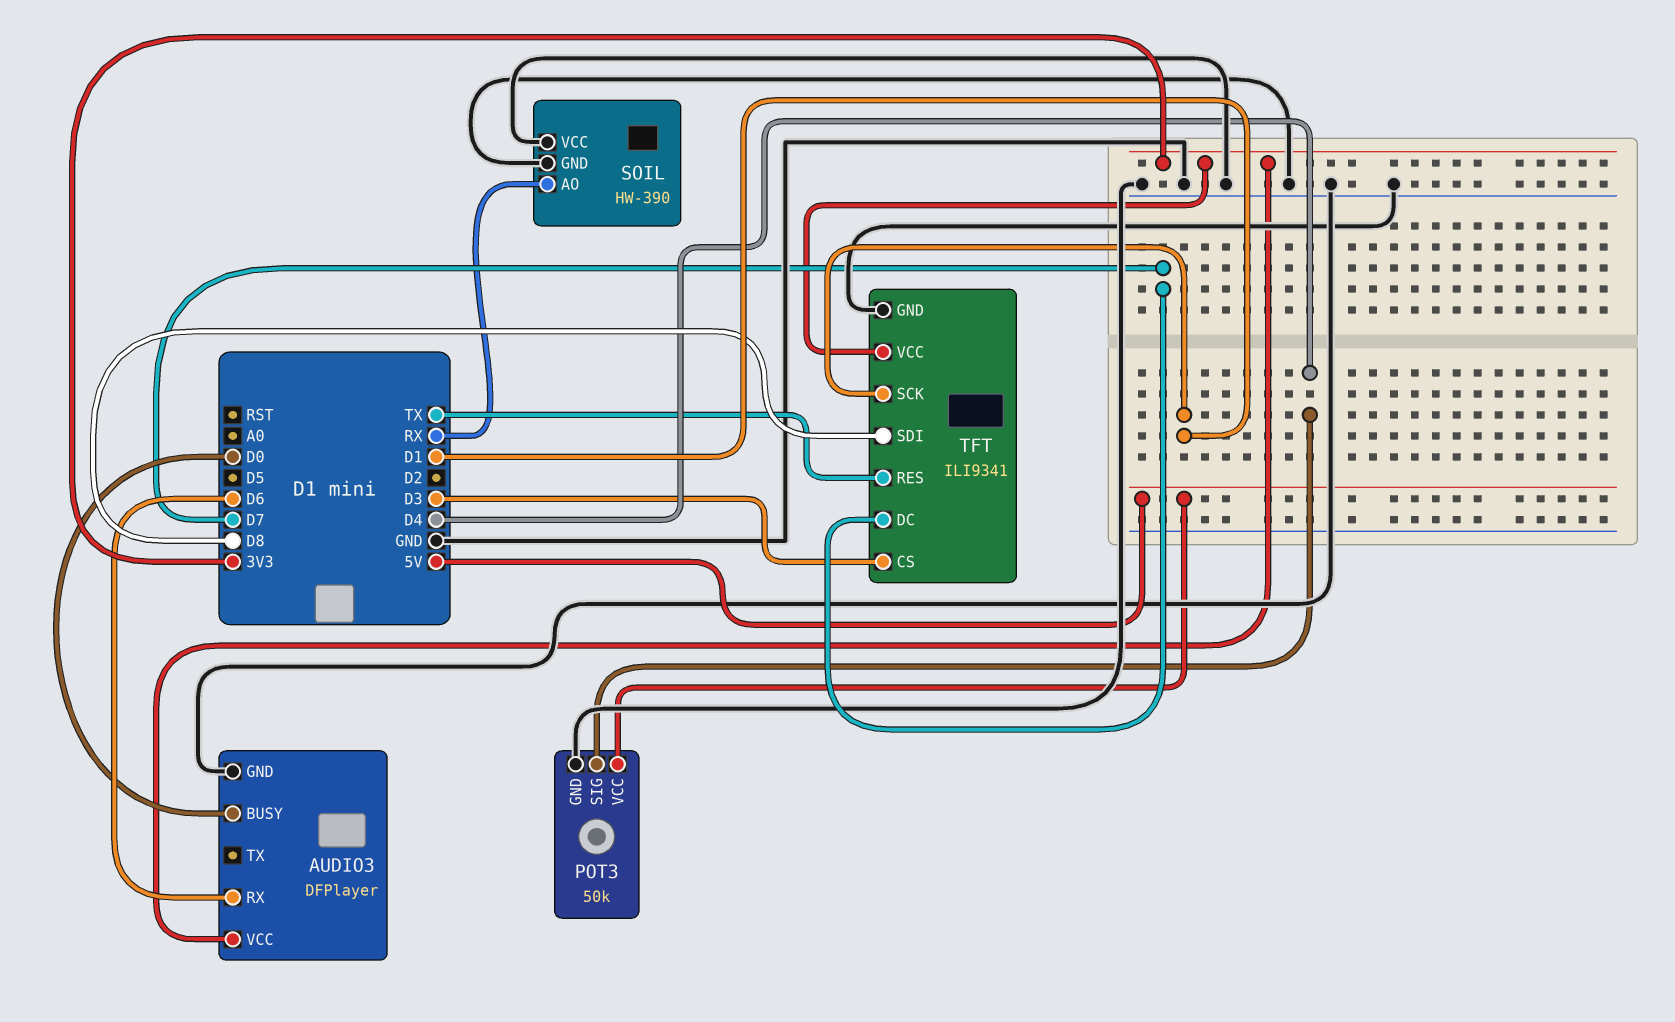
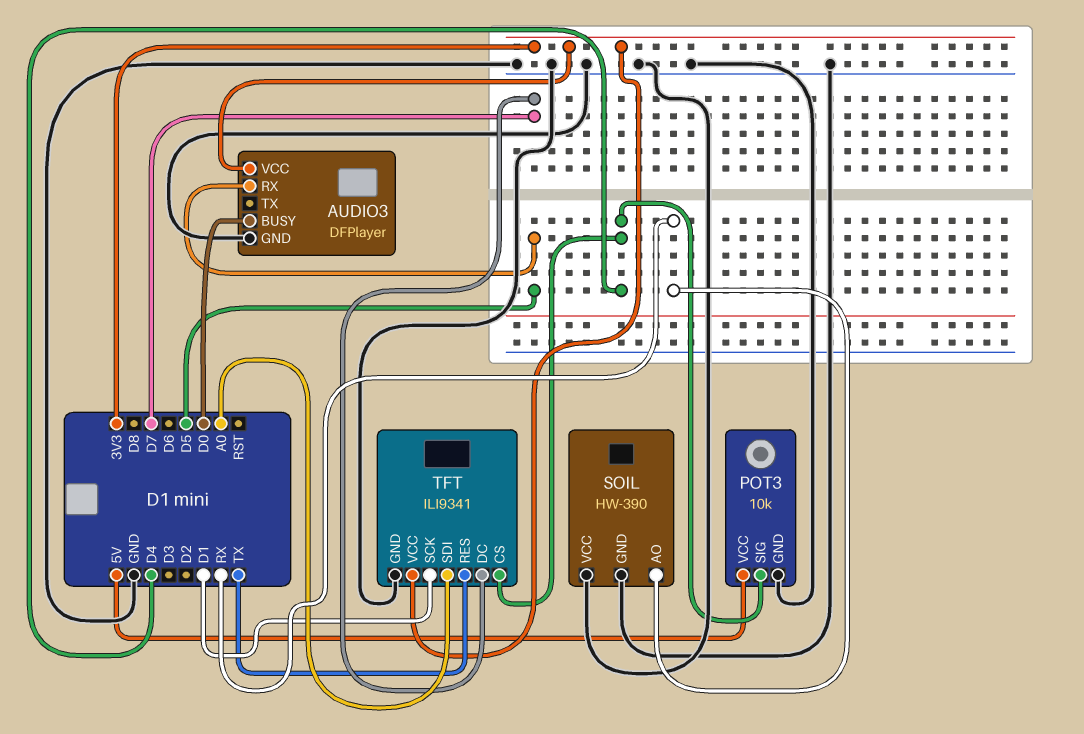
AUDIO3 pin RX: D6 -> D5
POT3: 50k -> 10k
TFT pin CS: D3 -> D4
TFT pin SDI: D8 -> A0

